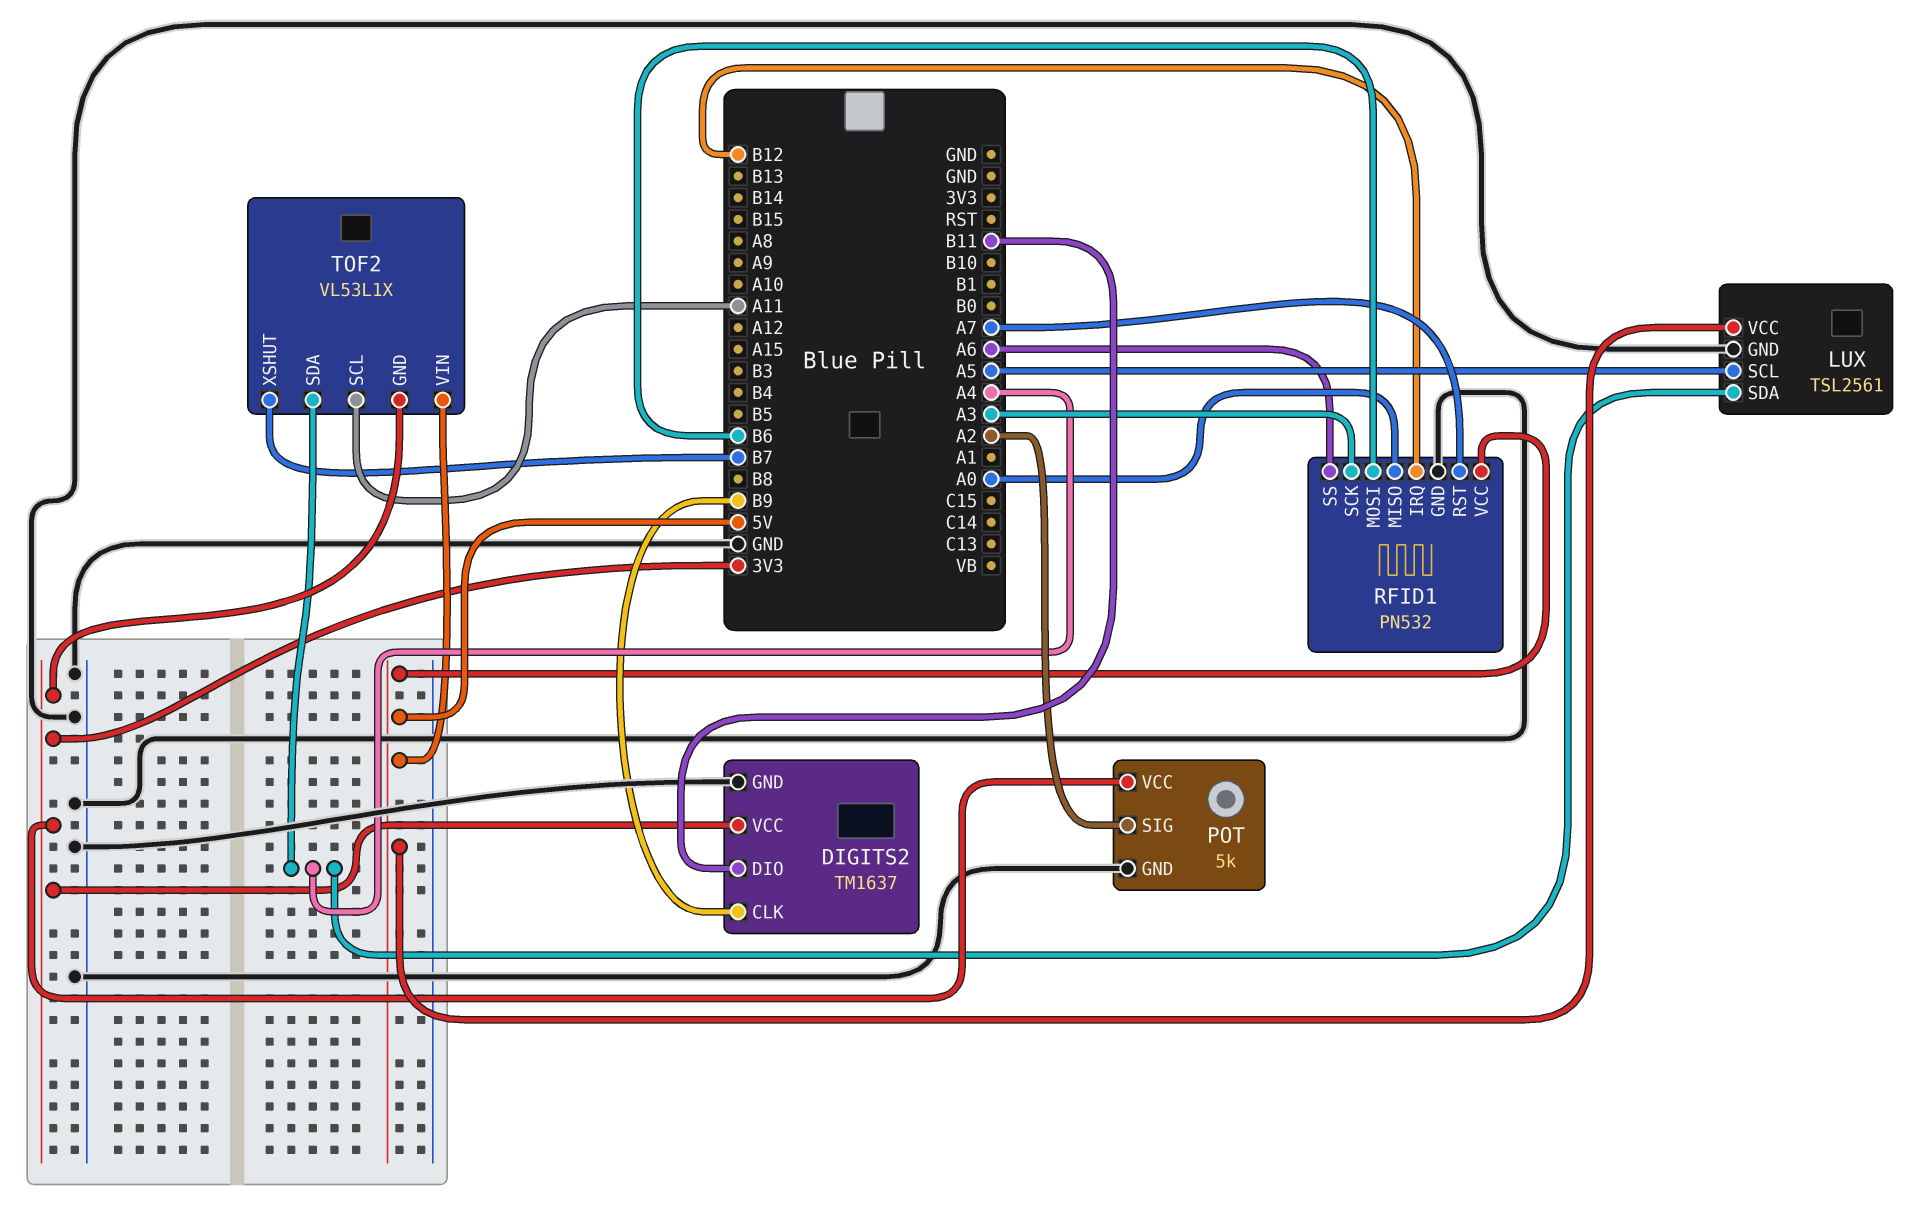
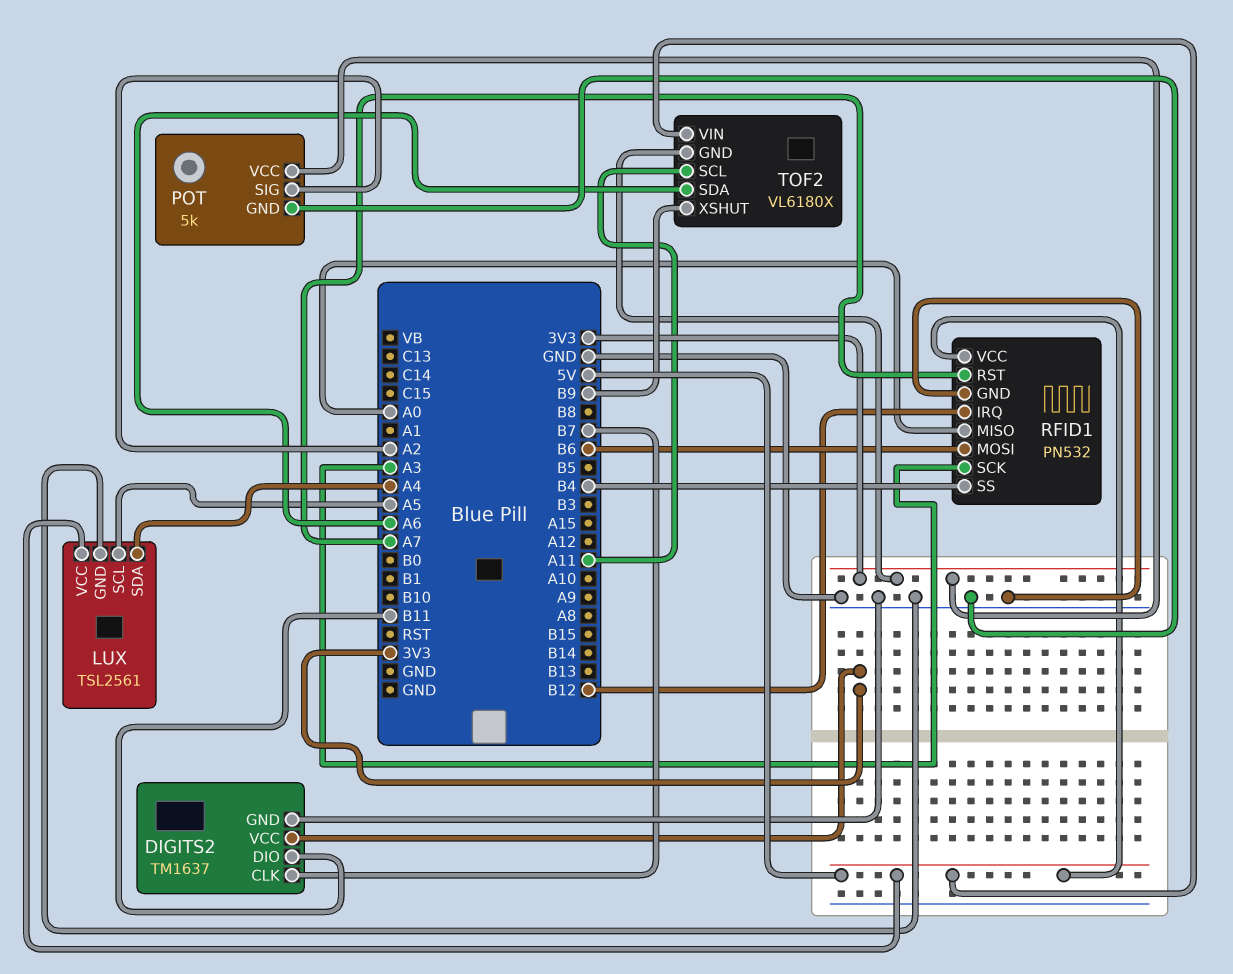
DIGITS2 pin CLK: B9 -> B7
RFID1 pin SS: A6 -> B4
TOF2: VL53L1X -> VL6180X
TOF2 pin SDA: A4 -> A6
TOF2 pin XSHUT: B7 -> B9

